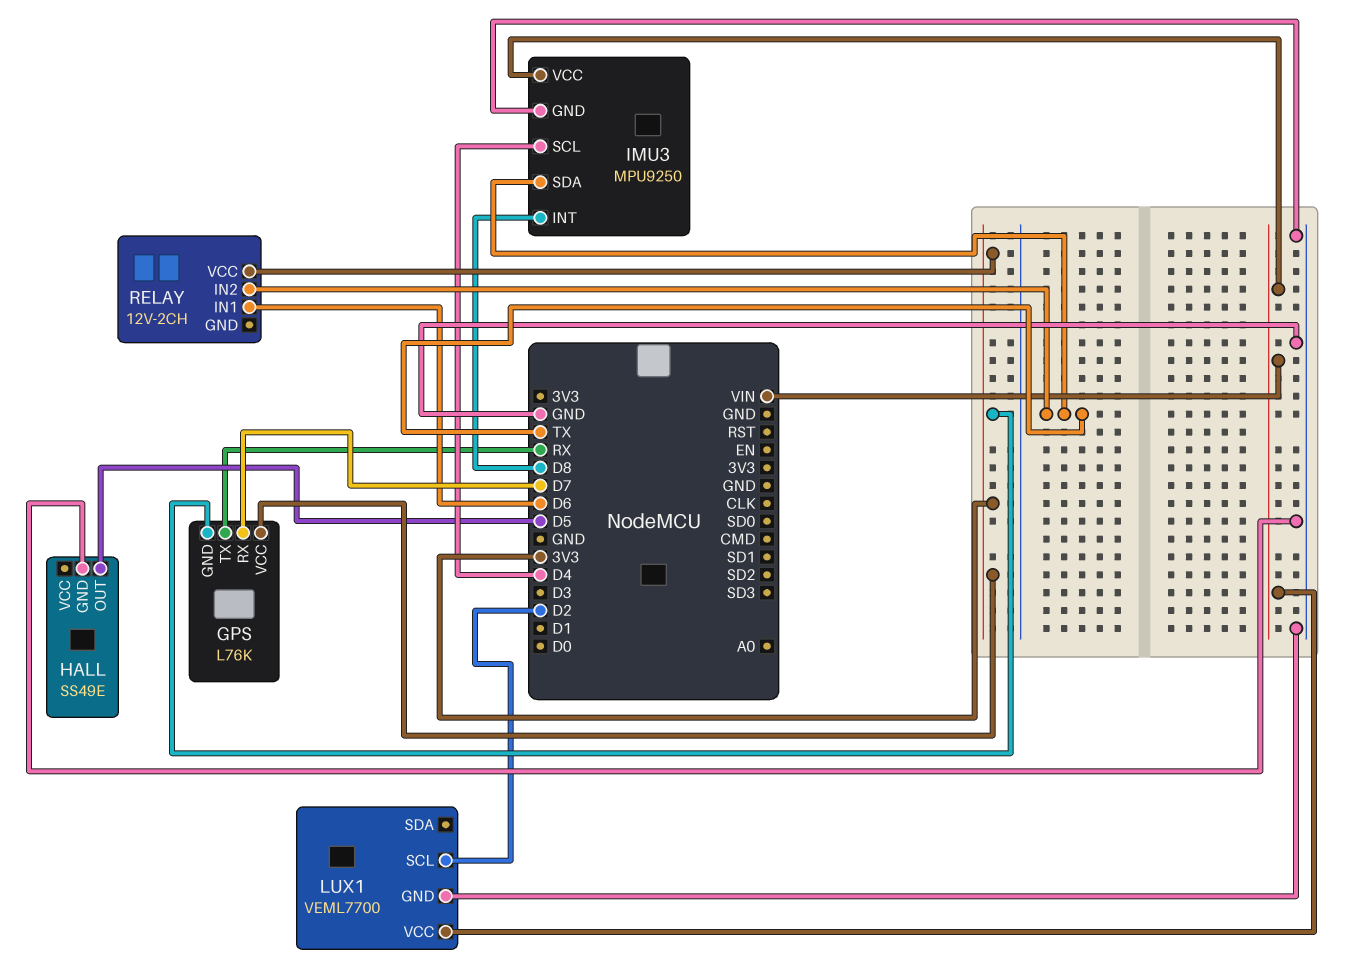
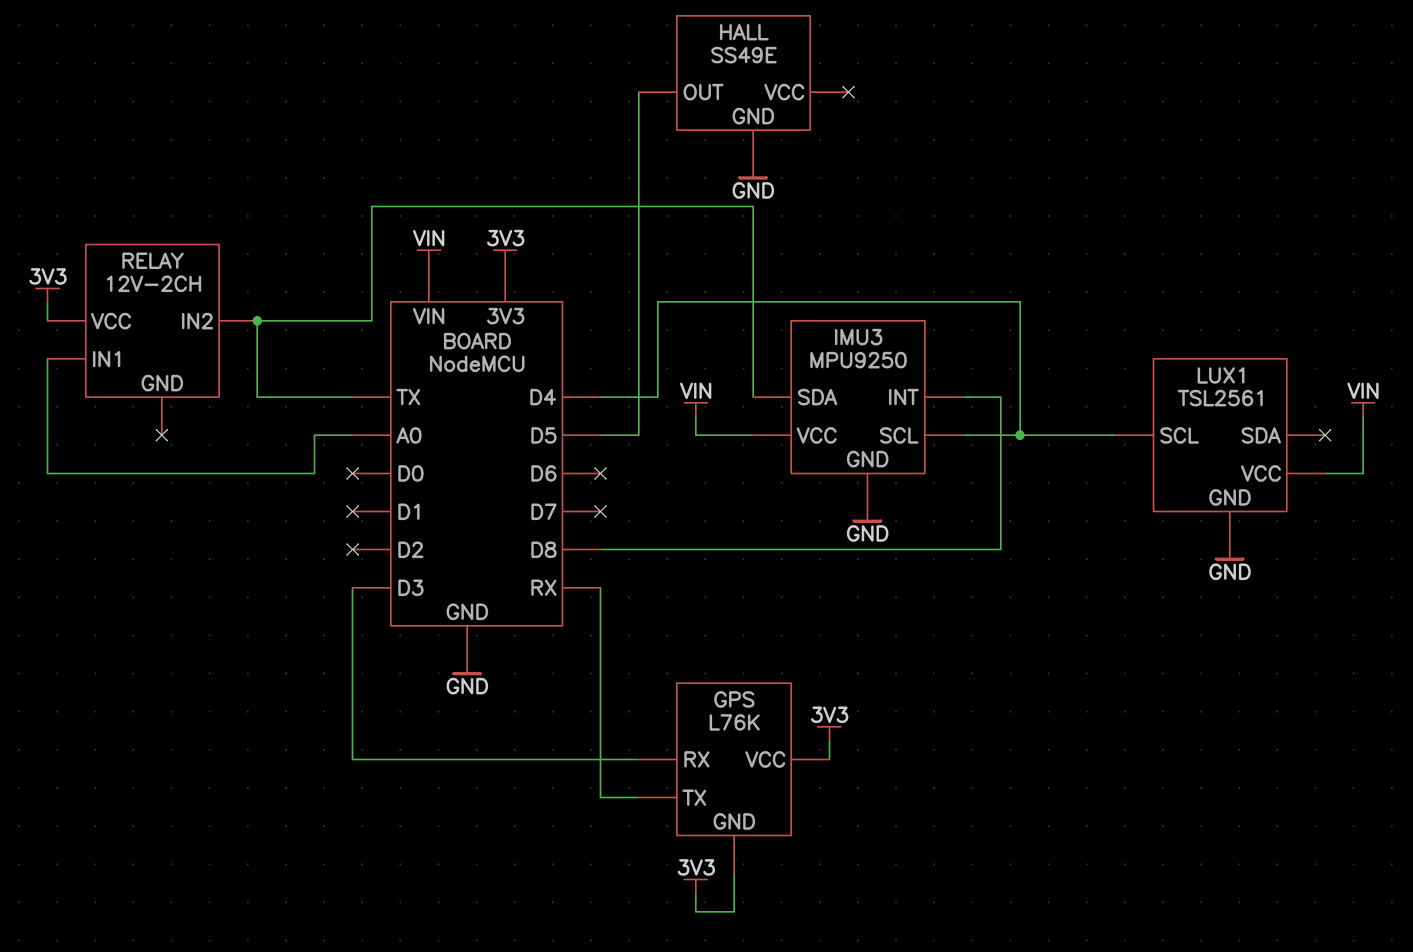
GPS pin RX: D7 -> D3
LUX1: VEML7700 -> TSL2561
LUX1 pin SCL: D2 -> D4
RELAY pin IN1: D6 -> A0

